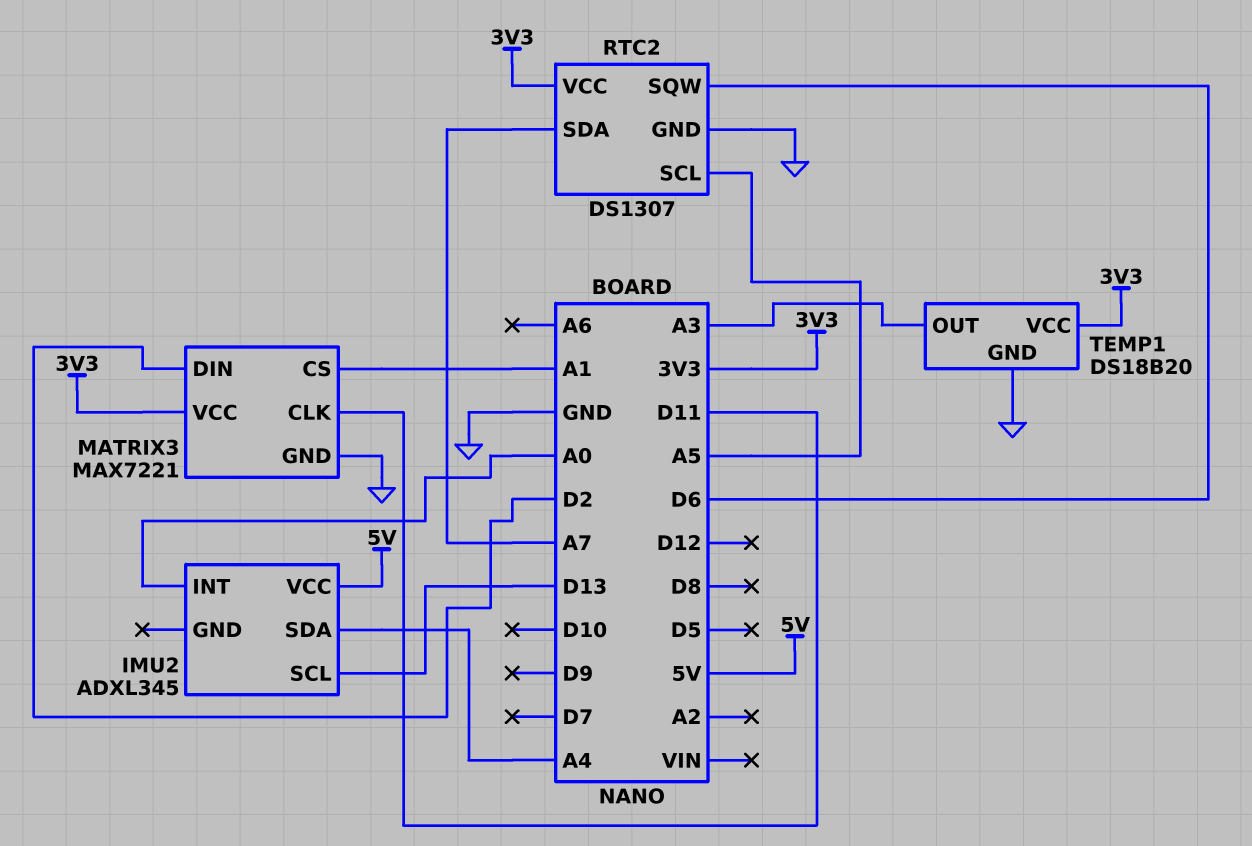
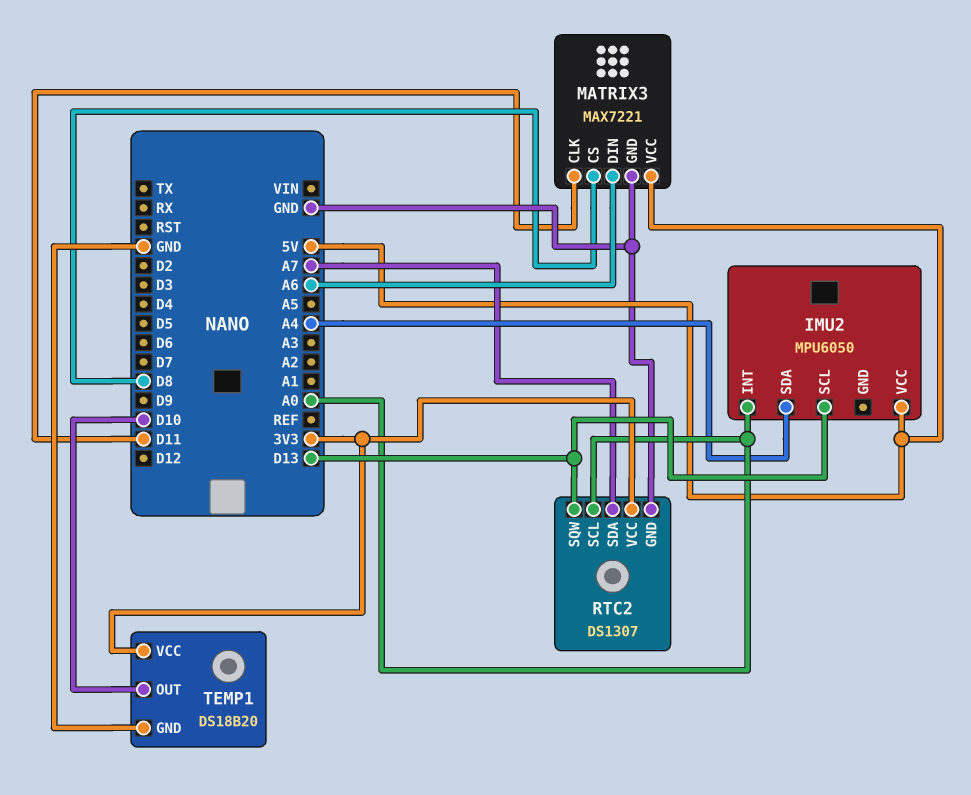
IMU2: ADXL345 -> MPU6050
MATRIX3 pin CS: A1 -> D8
MATRIX3 pin DIN: D2 -> A6
MATRIX3 pin VCC: 3V3 -> 5V
RTC2 pin SCL: A5 -> A0
RTC2 pin SQW: D6 -> D13
TEMP1 pin OUT: A3 -> D10

